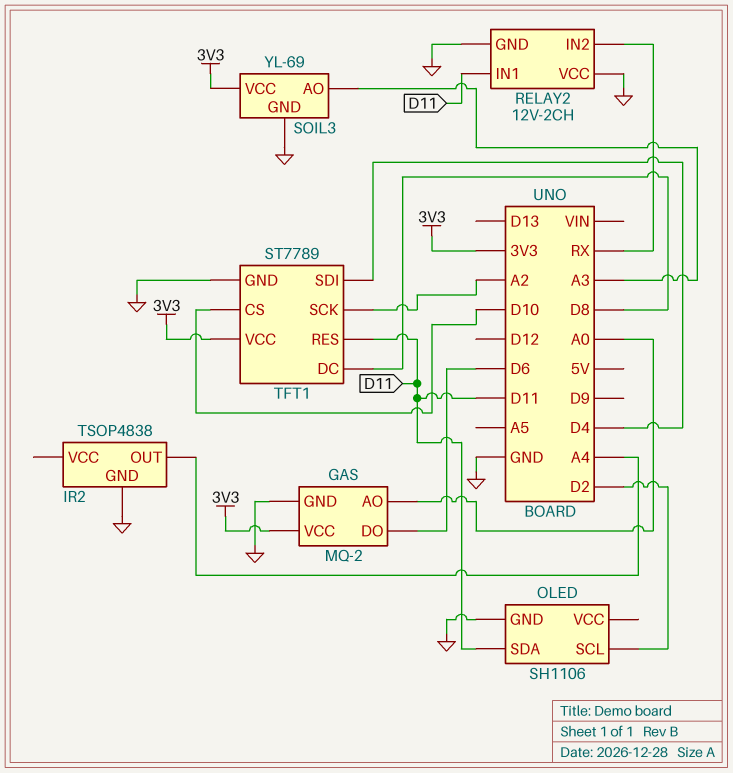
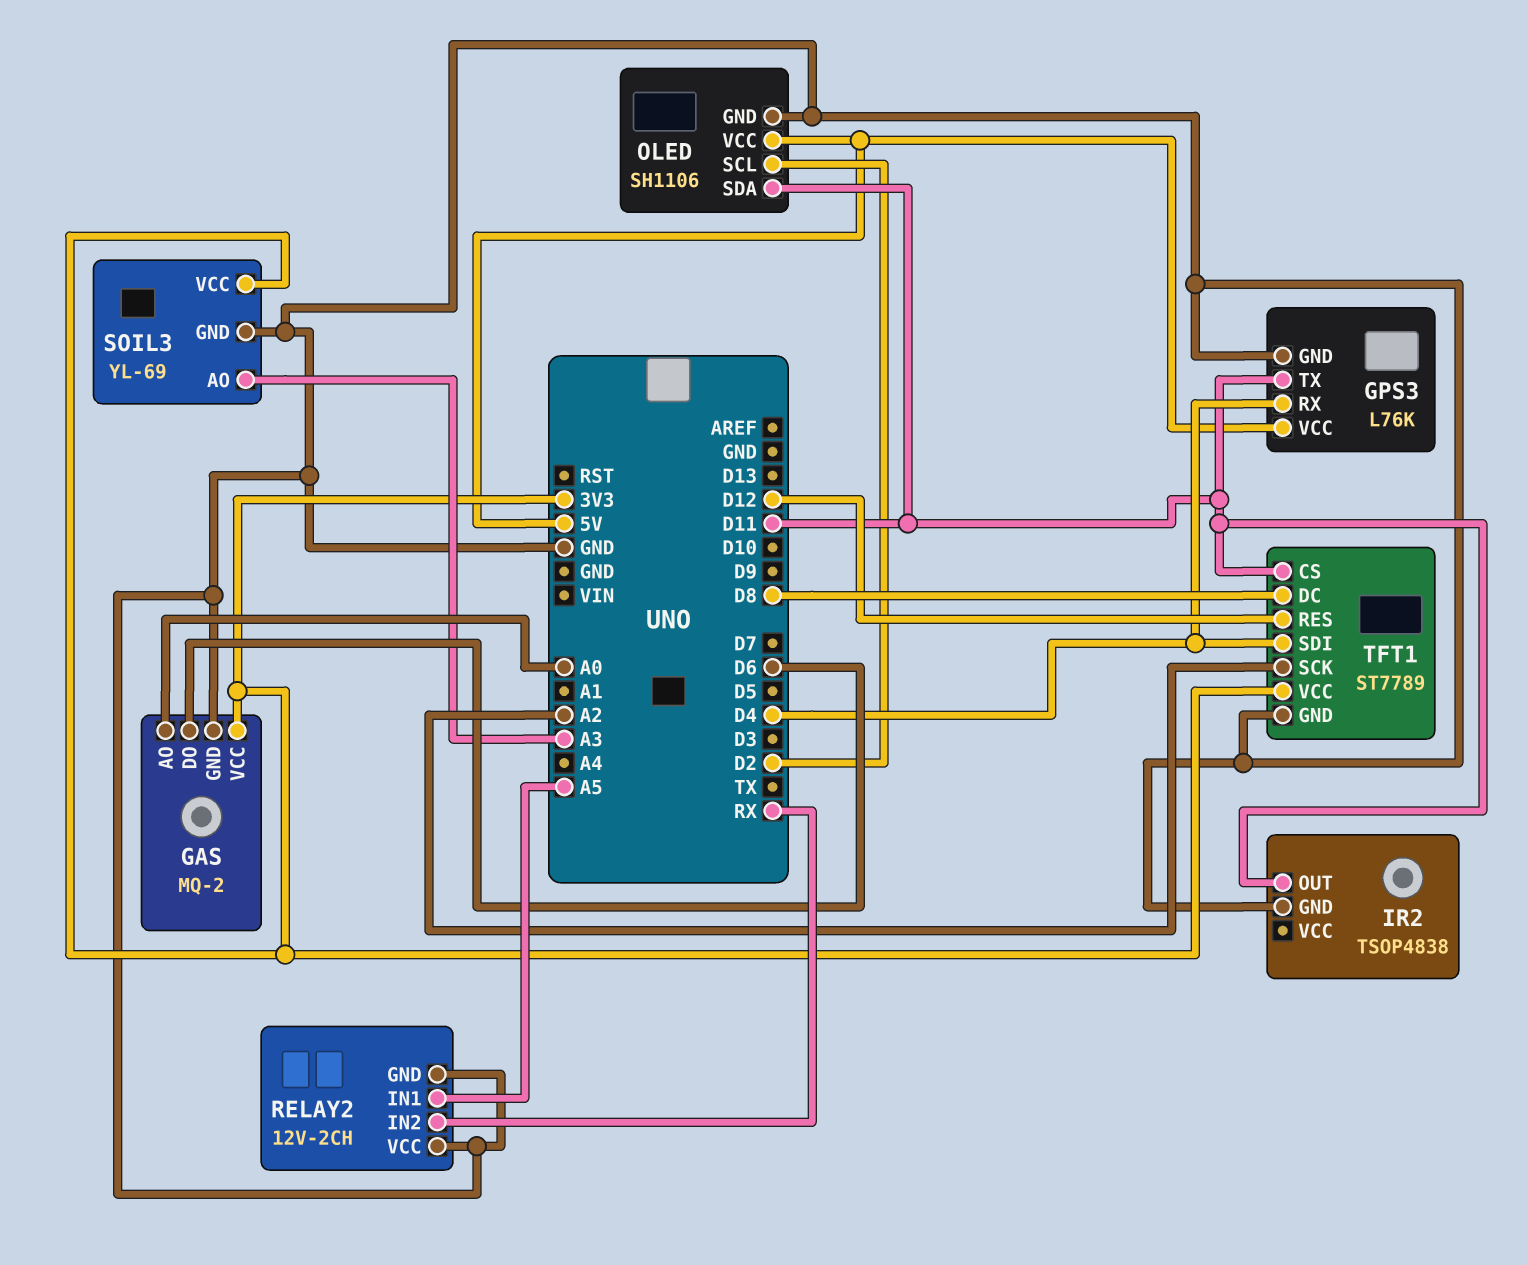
GPS3: none -> L76K
GPS3 pin GND: none -> GND
GPS3 pin RX: none -> D4
GPS3 pin TX: none -> D11
GPS3 pin VCC: none -> 5V
IR2 pin OUT: A4 -> D11
OLED pin VCC: none -> 5V
RELAY2 pin IN1: D11 -> A5
TFT1 pin CS: D10 -> D11
TFT1 pin RES: D11 -> D12

